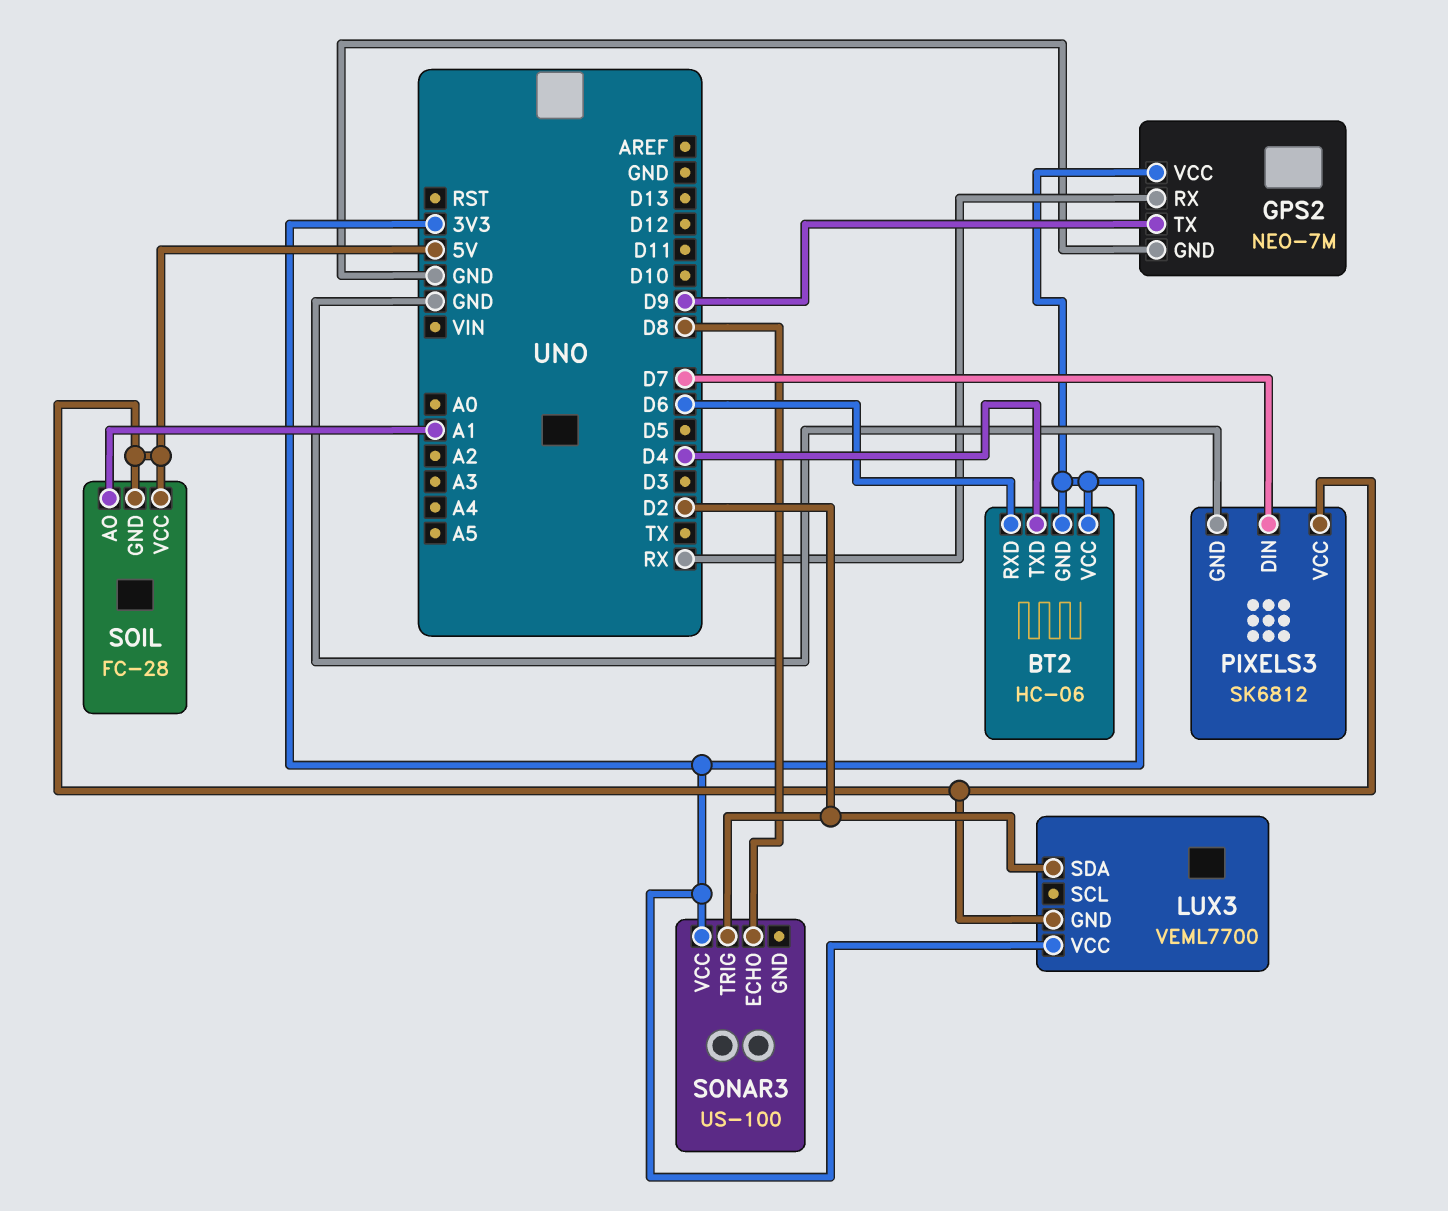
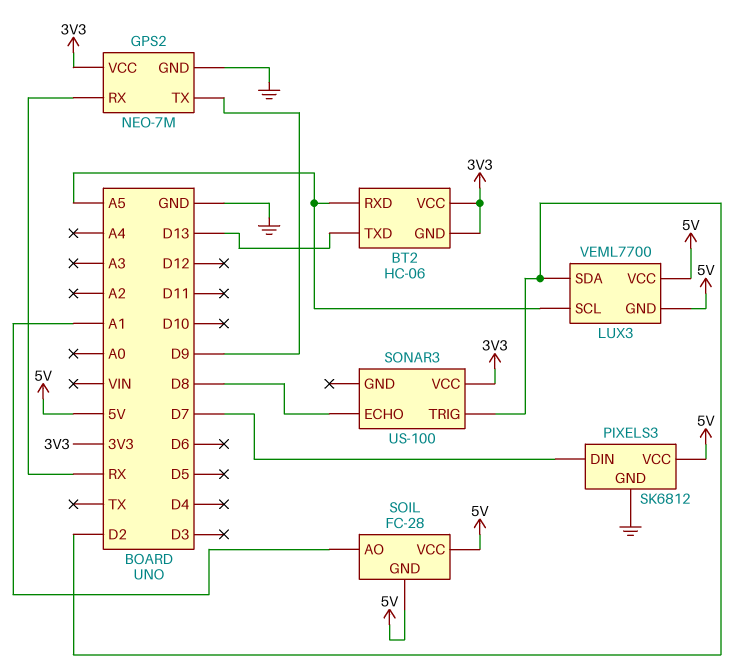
BT2 pin RXD: D6 -> A5
BT2 pin TXD: D4 -> D13
LUX3 pin SCL: none -> A5
LUX3 pin VCC: 3V3 -> 5V

